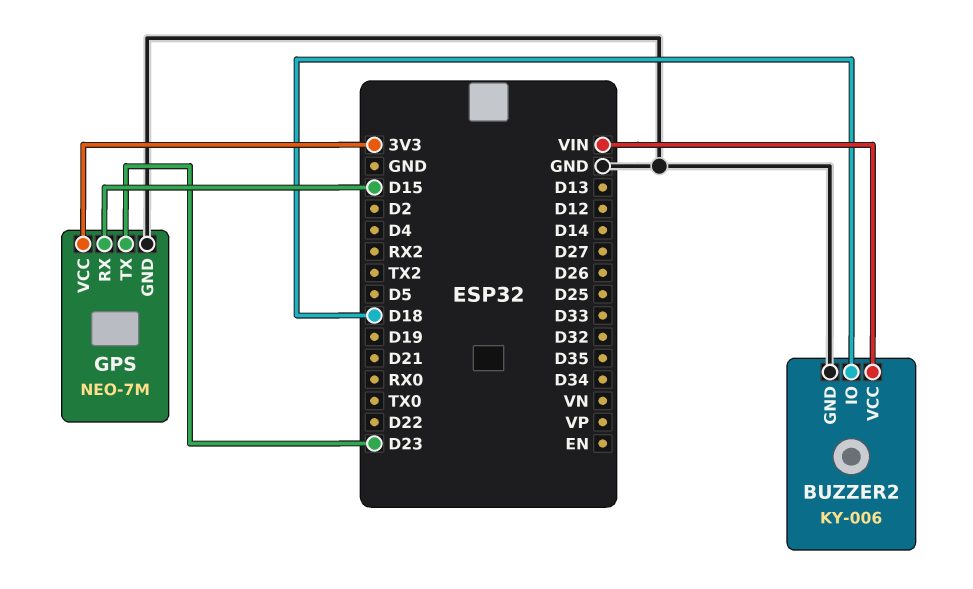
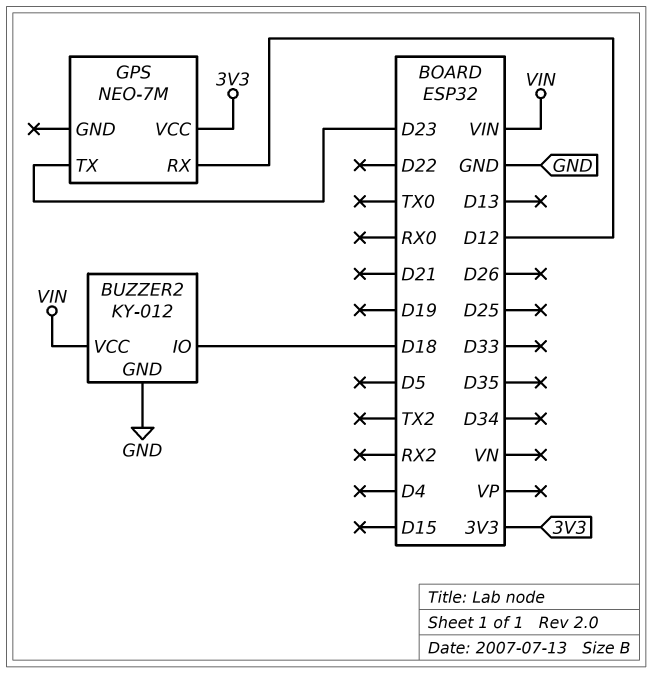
BUZZER2: KY-006 -> KY-012
GPS pin GND: GND -> none
GPS pin RX: D15 -> D12

